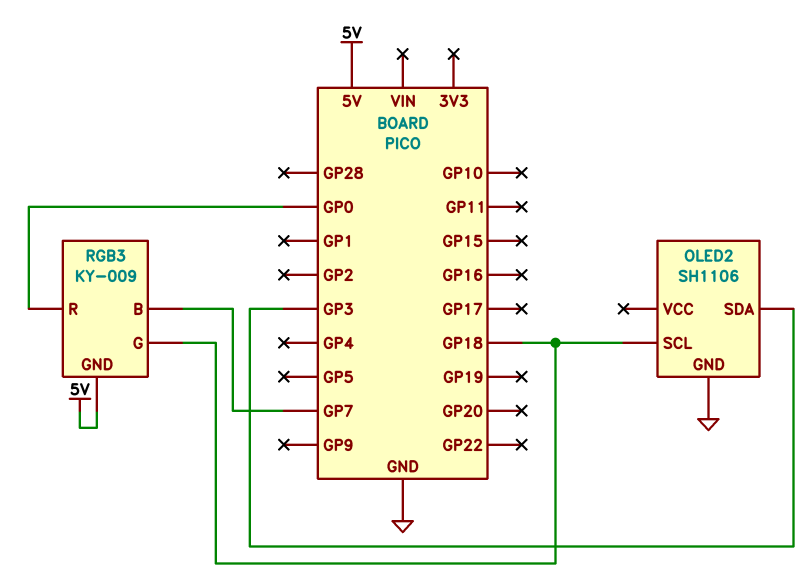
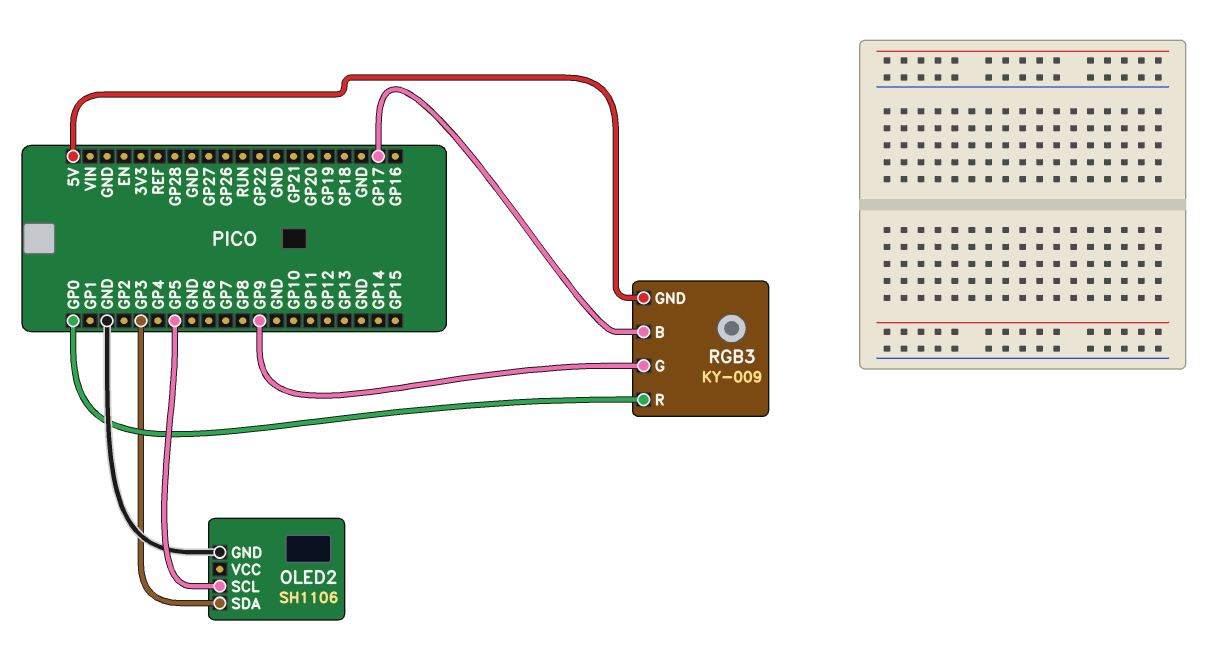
OLED2 pin SCL: GP18 -> GP5
RGB3 pin B: GP7 -> GP17
RGB3 pin G: GP18 -> GP9

